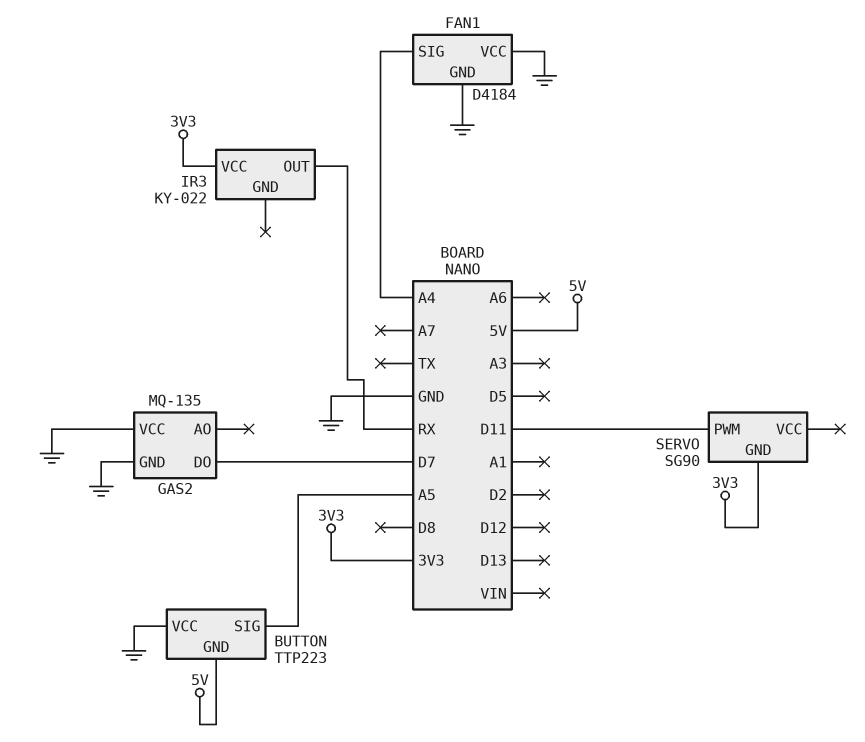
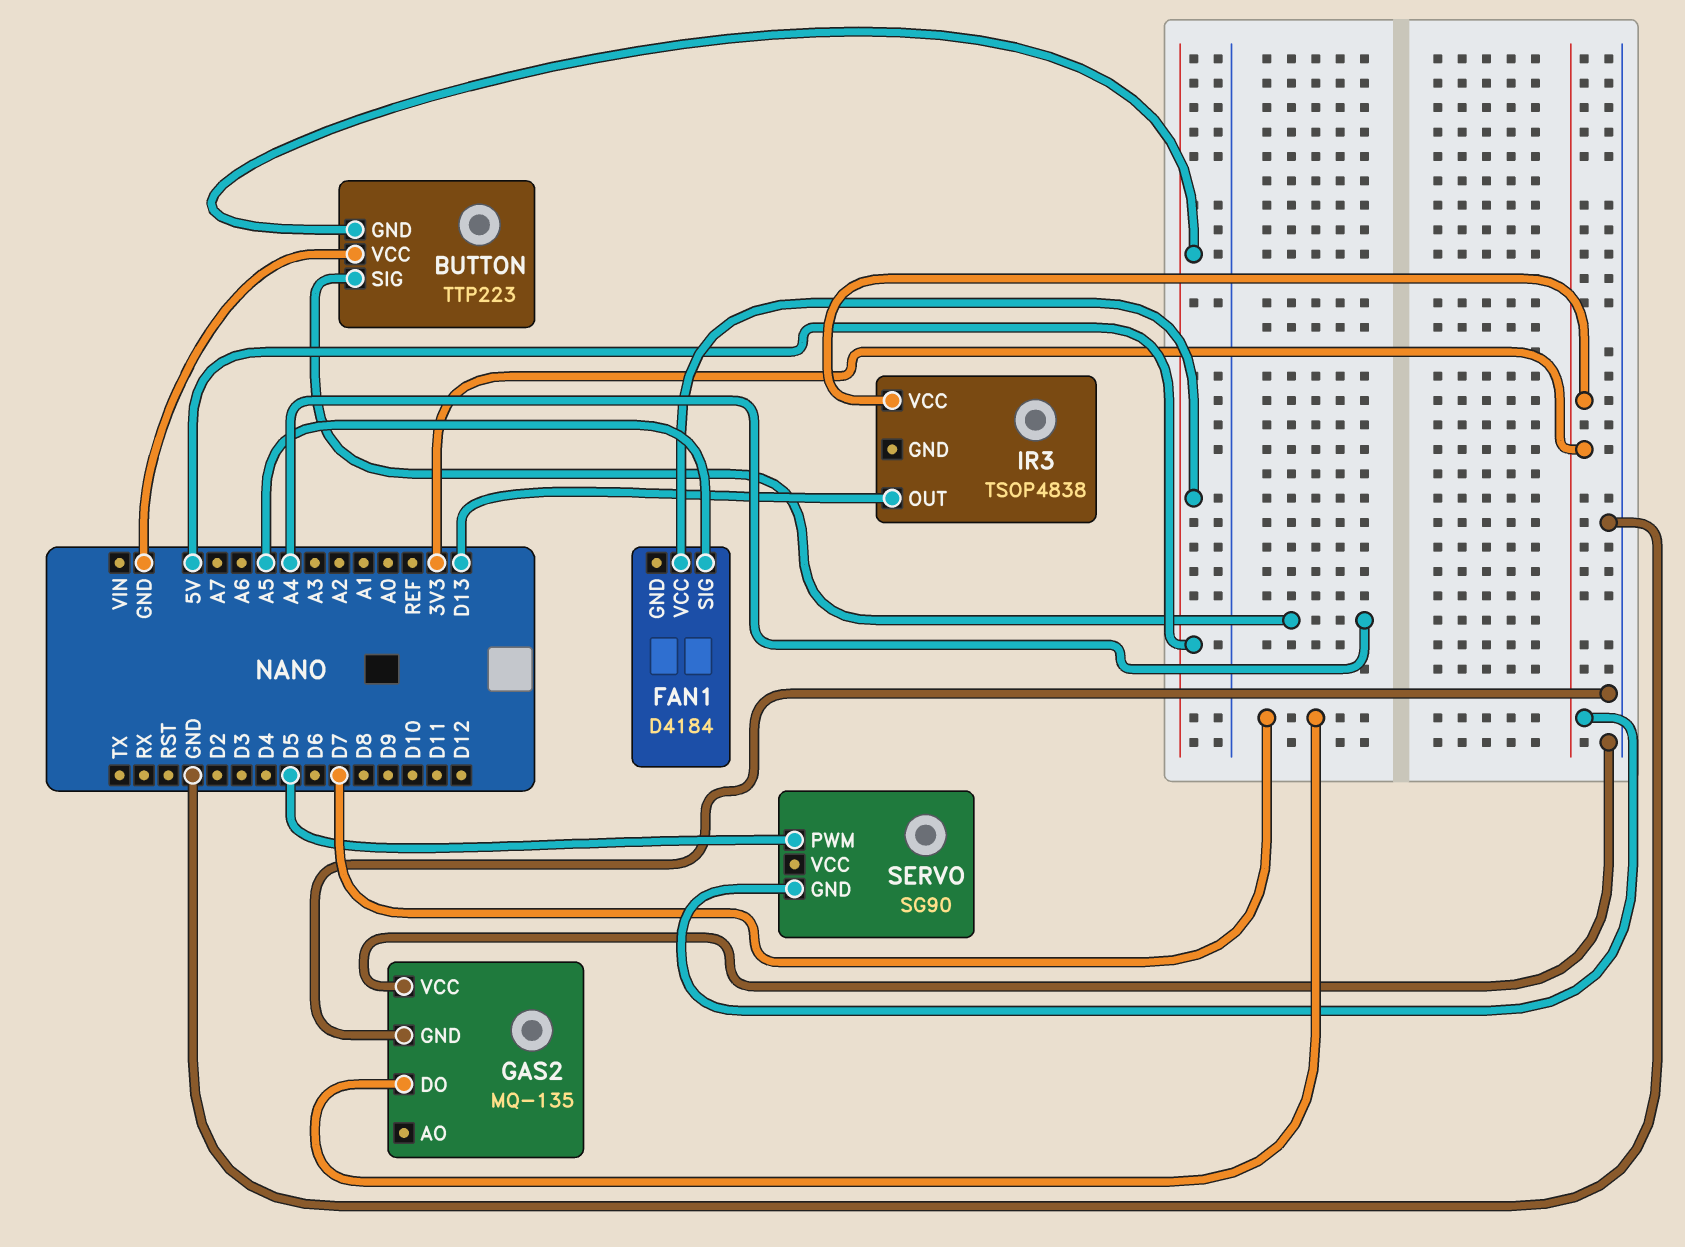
BUTTON pin SIG: A5 -> A4
FAN1 pin GND: GND -> none
FAN1 pin SIG: A4 -> A5
FAN1 pin VCC: GND -> 5V
IR3: KY-022 -> TSOP4838
IR3 pin OUT: RX -> D13
SERVO pin PWM: D11 -> D5

